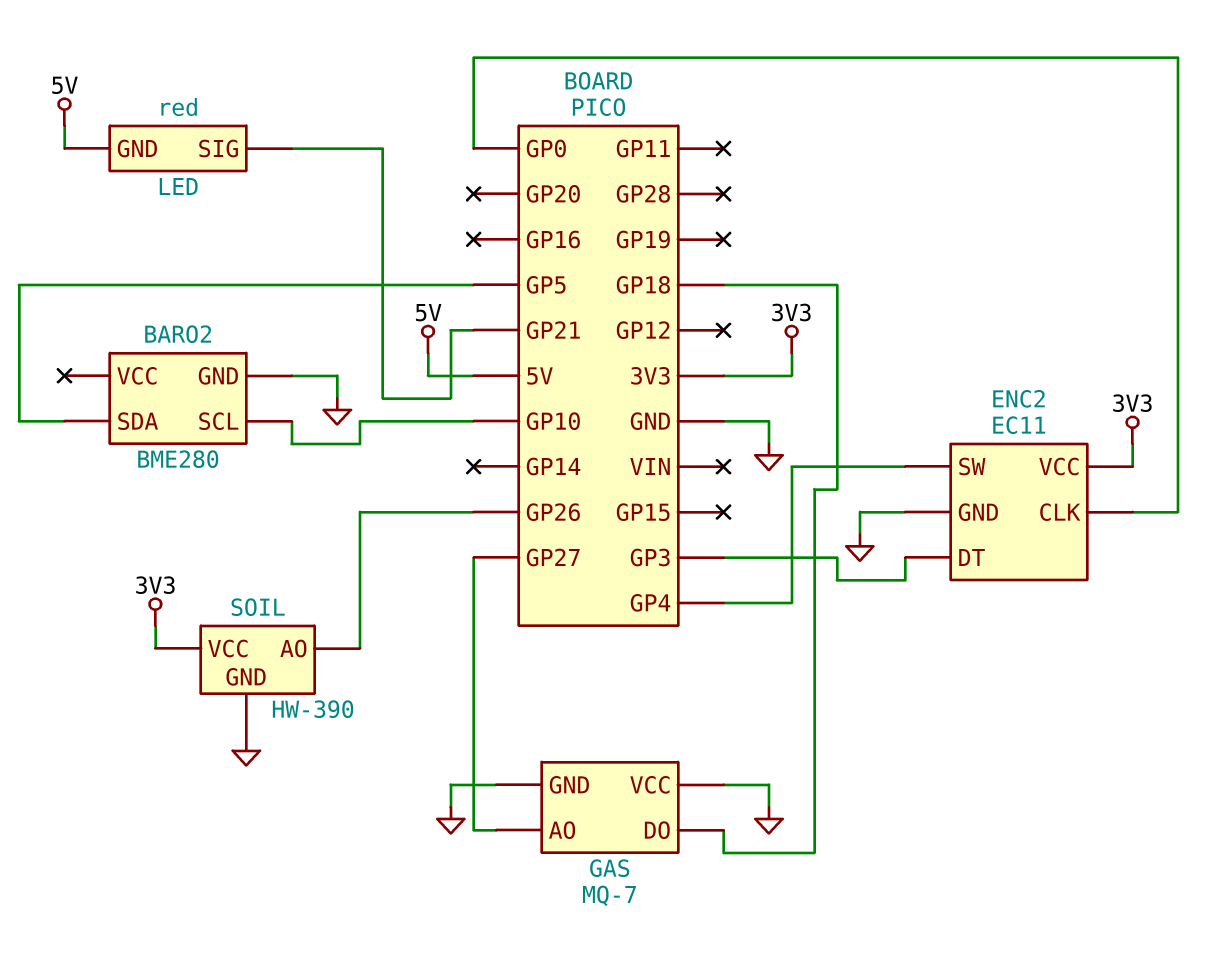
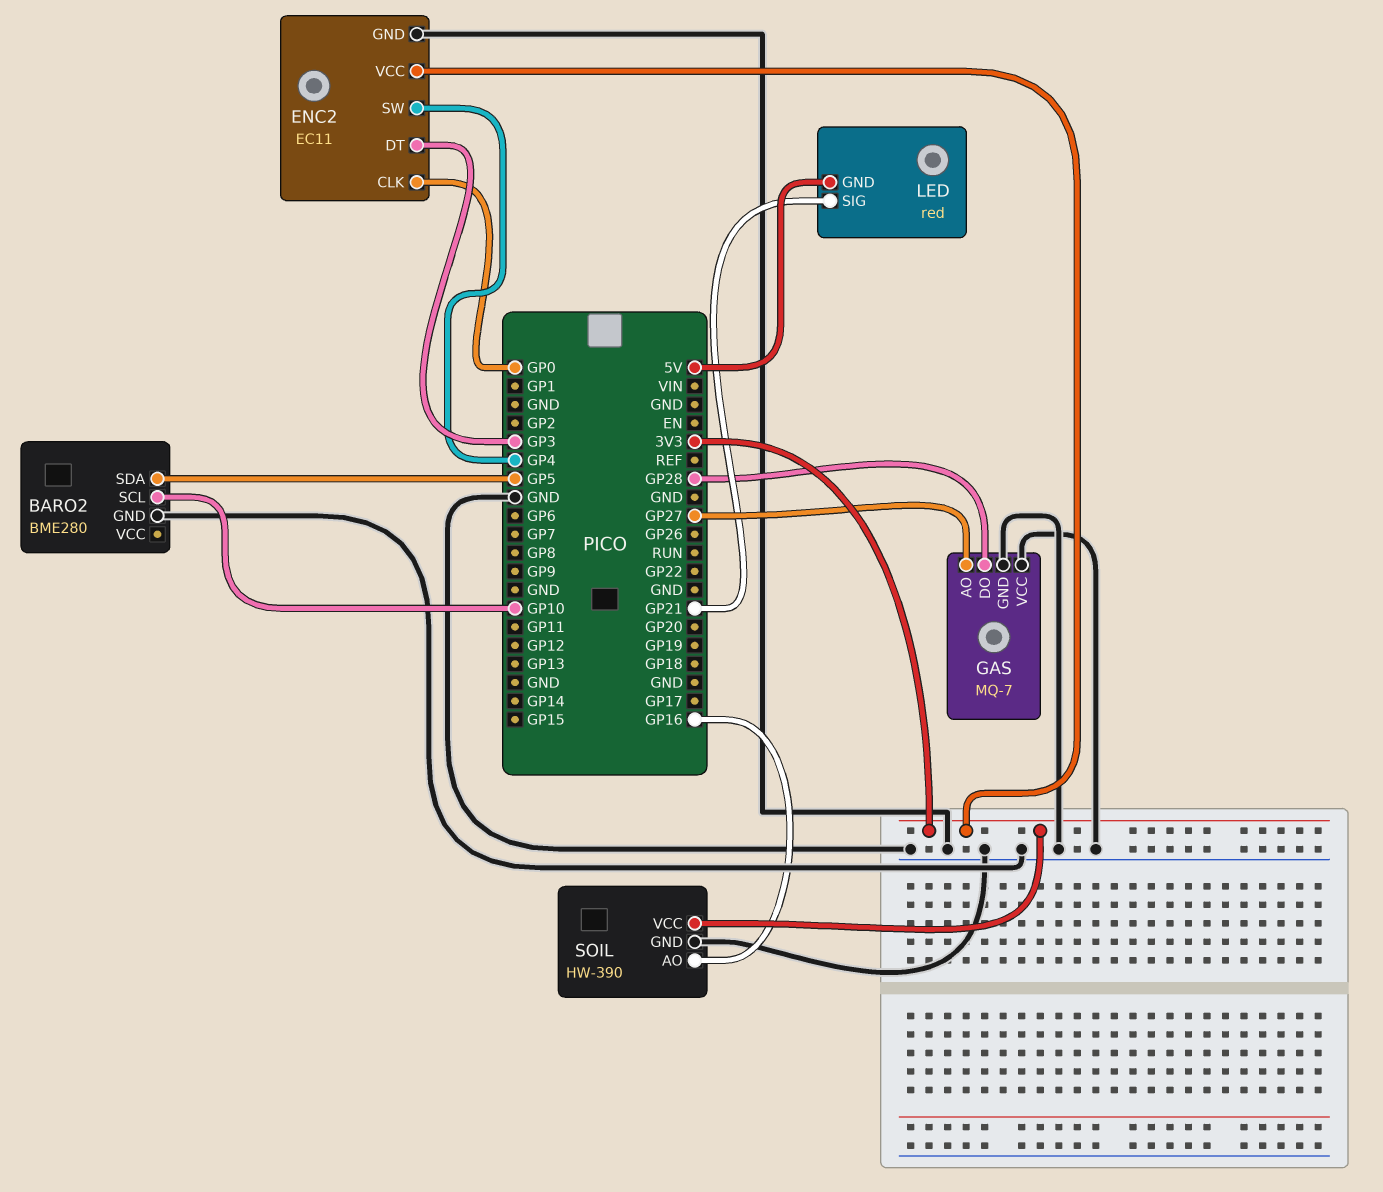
GAS pin DO: GP18 -> GP28
SOIL pin AO: GP26 -> GP16

